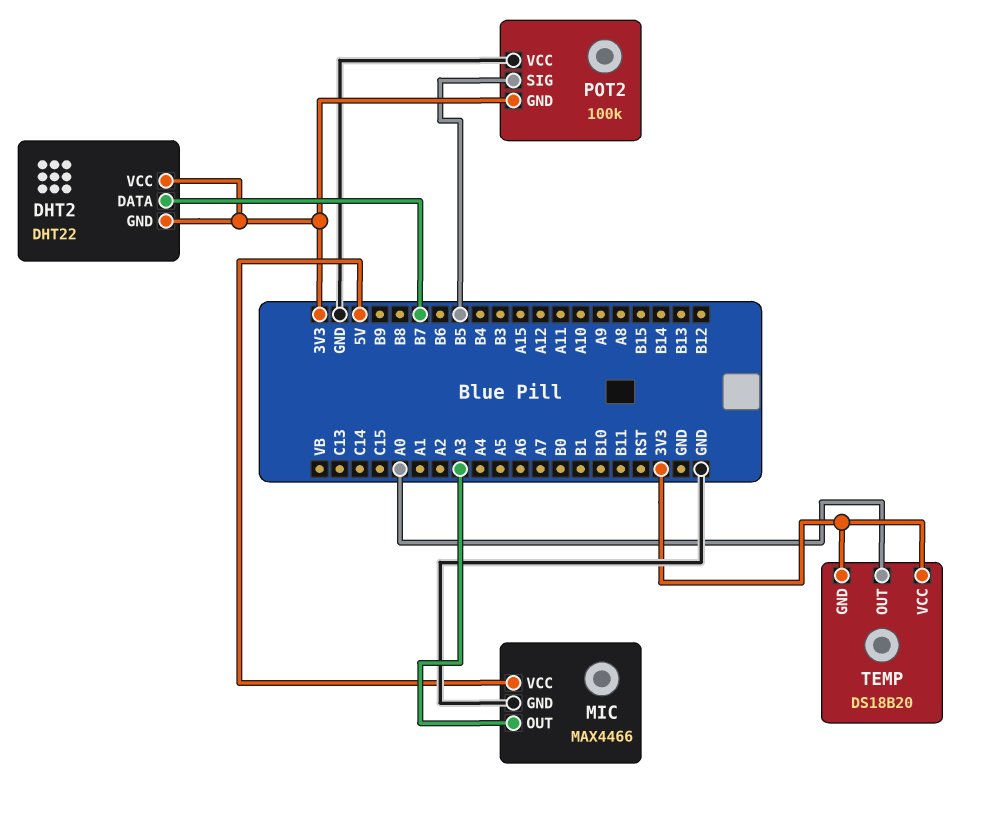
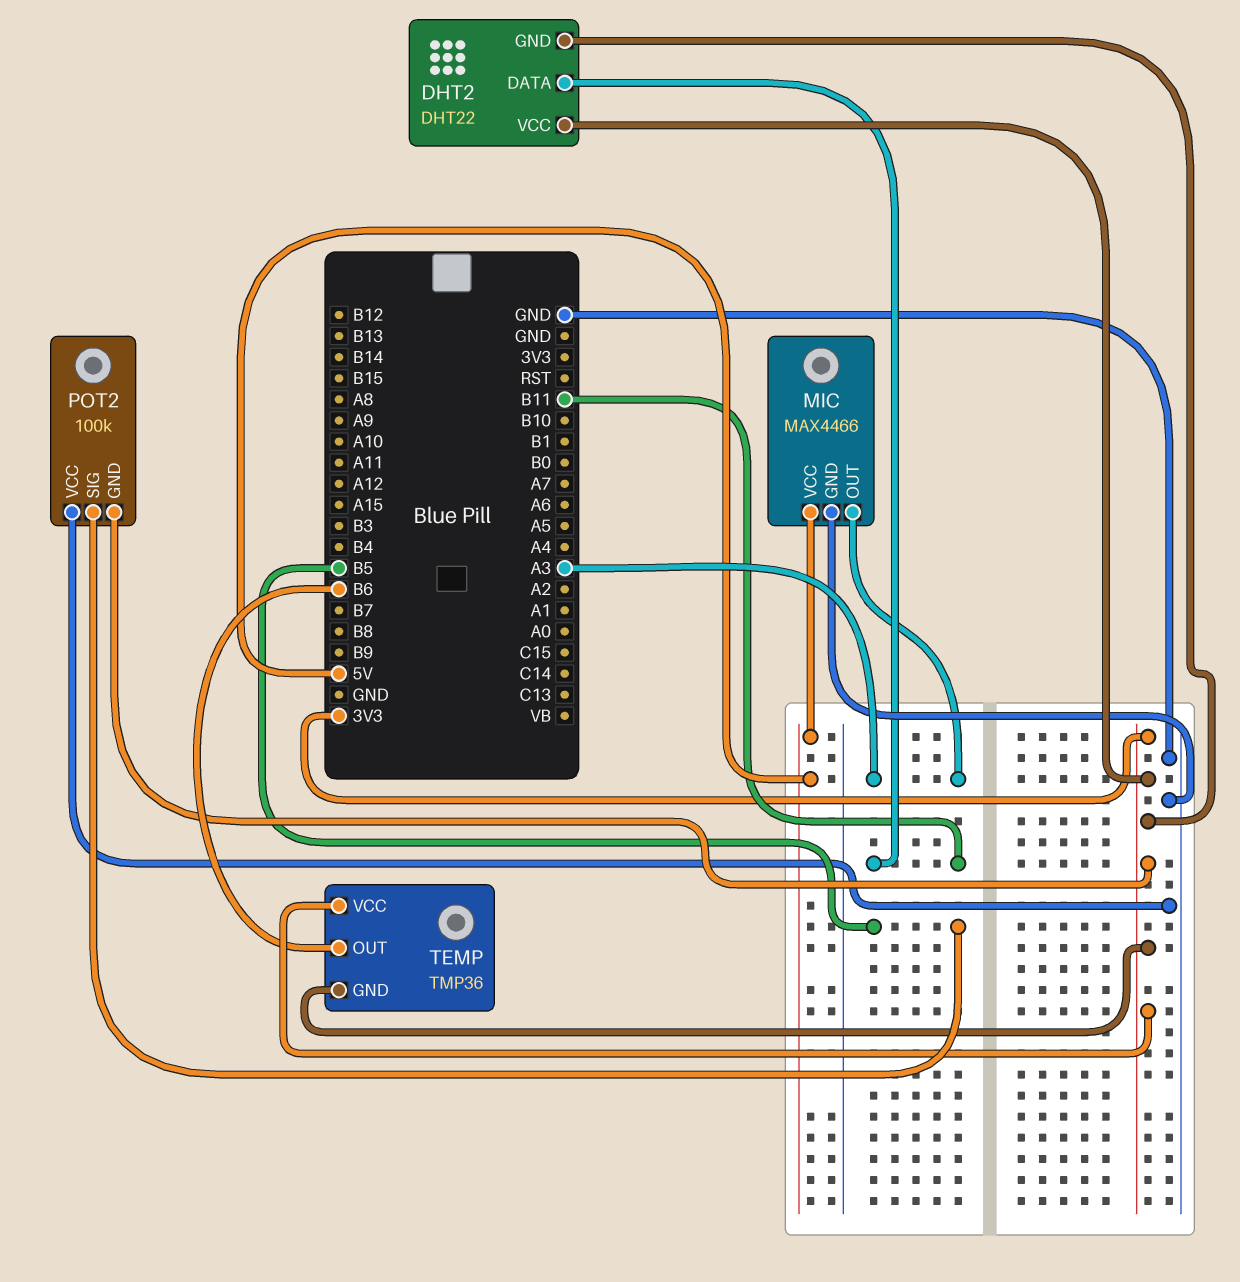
DHT2 pin DATA: B7 -> B11
TEMP: DS18B20 -> TMP36
TEMP pin OUT: A0 -> B6

